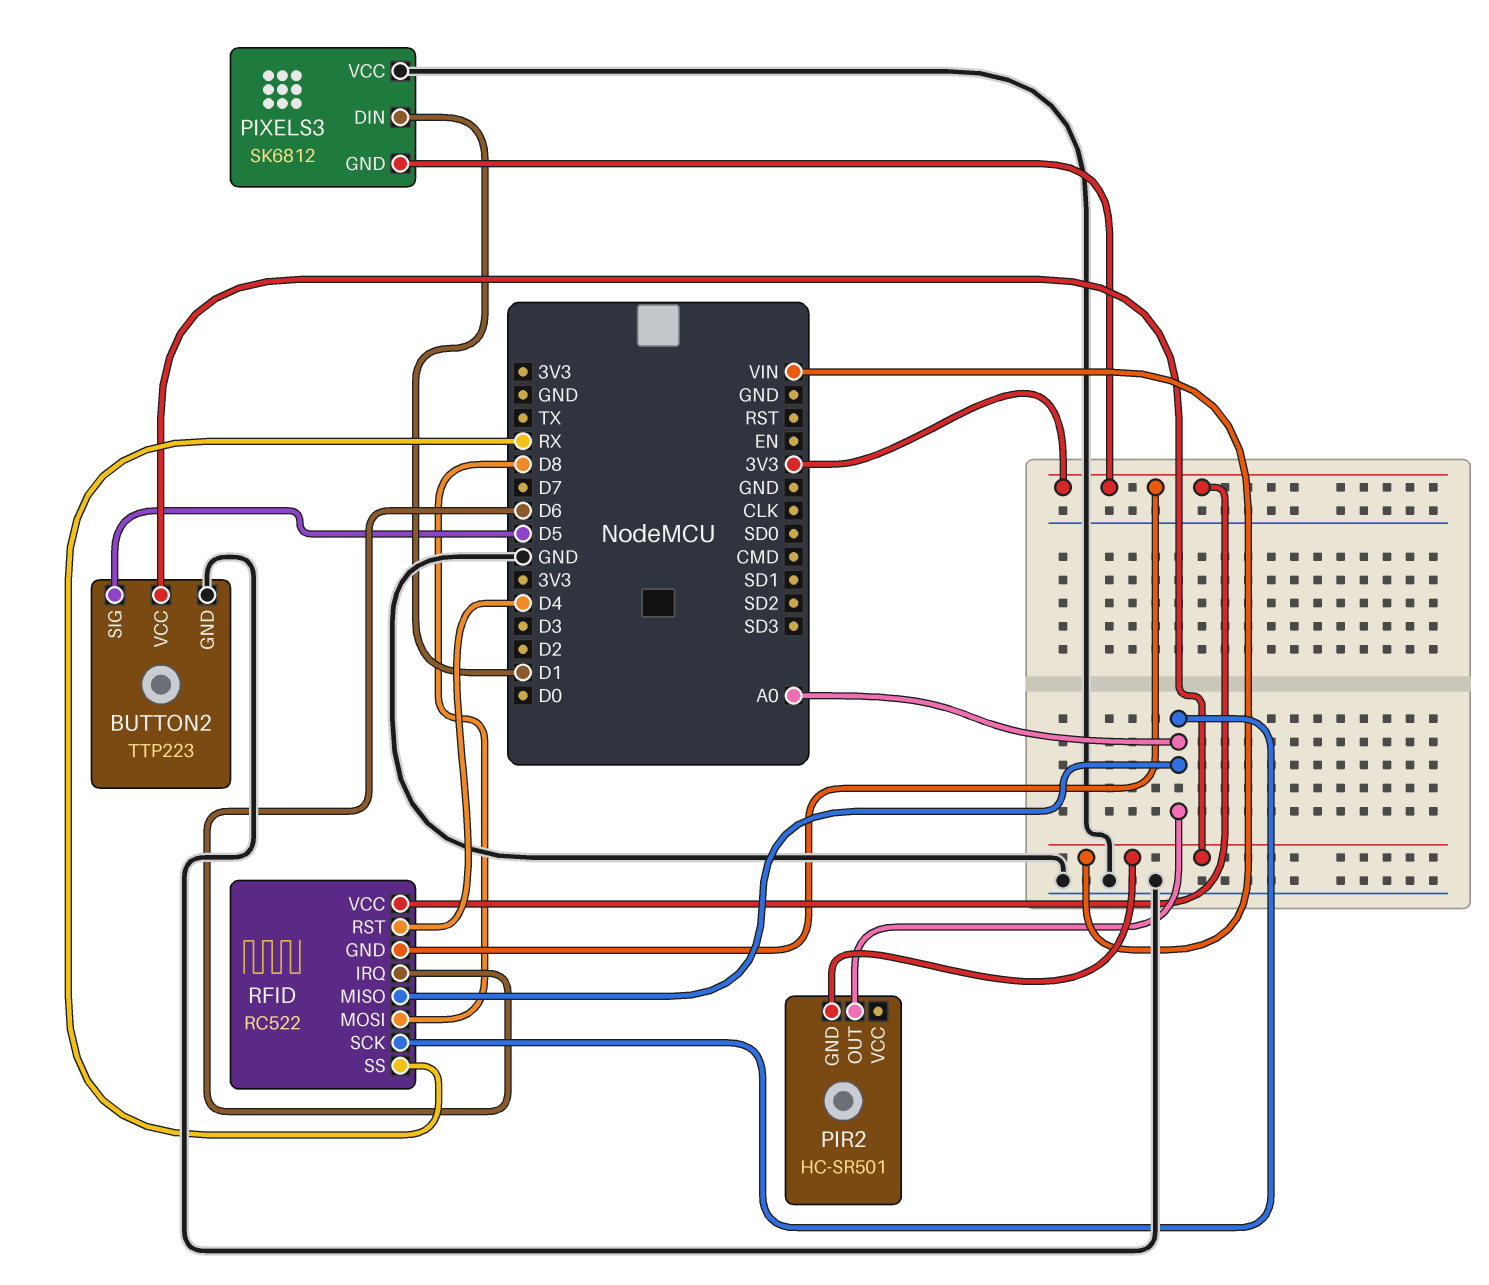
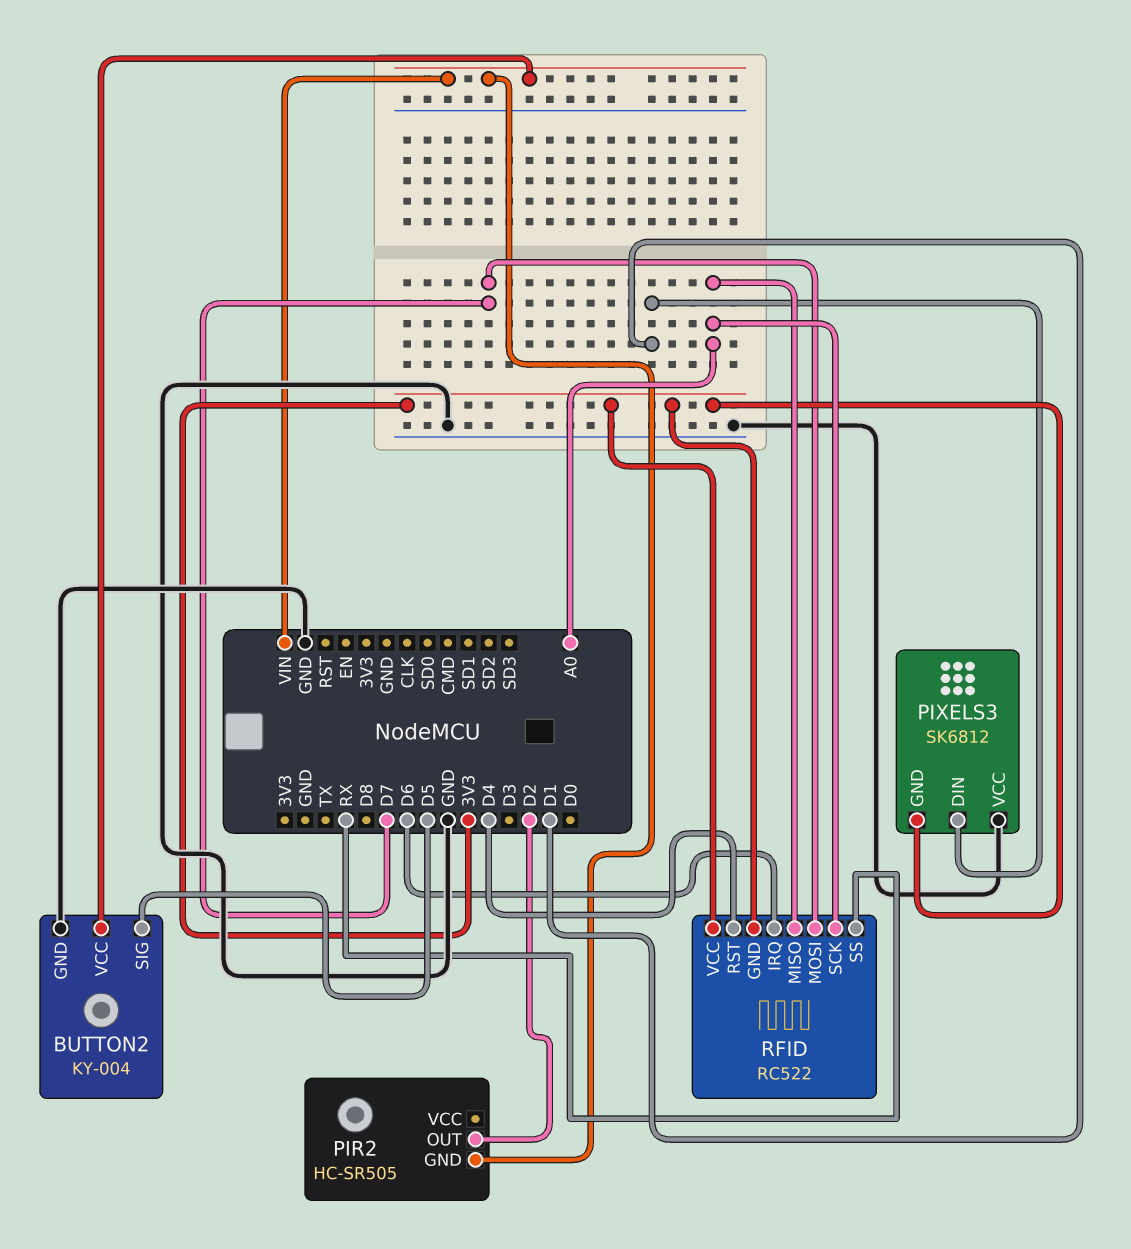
BUTTON2: TTP223 -> KY-004
PIR2: HC-SR501 -> HC-SR505
PIR2 pin OUT: A0 -> D2
RFID pin MOSI: D8 -> D7

